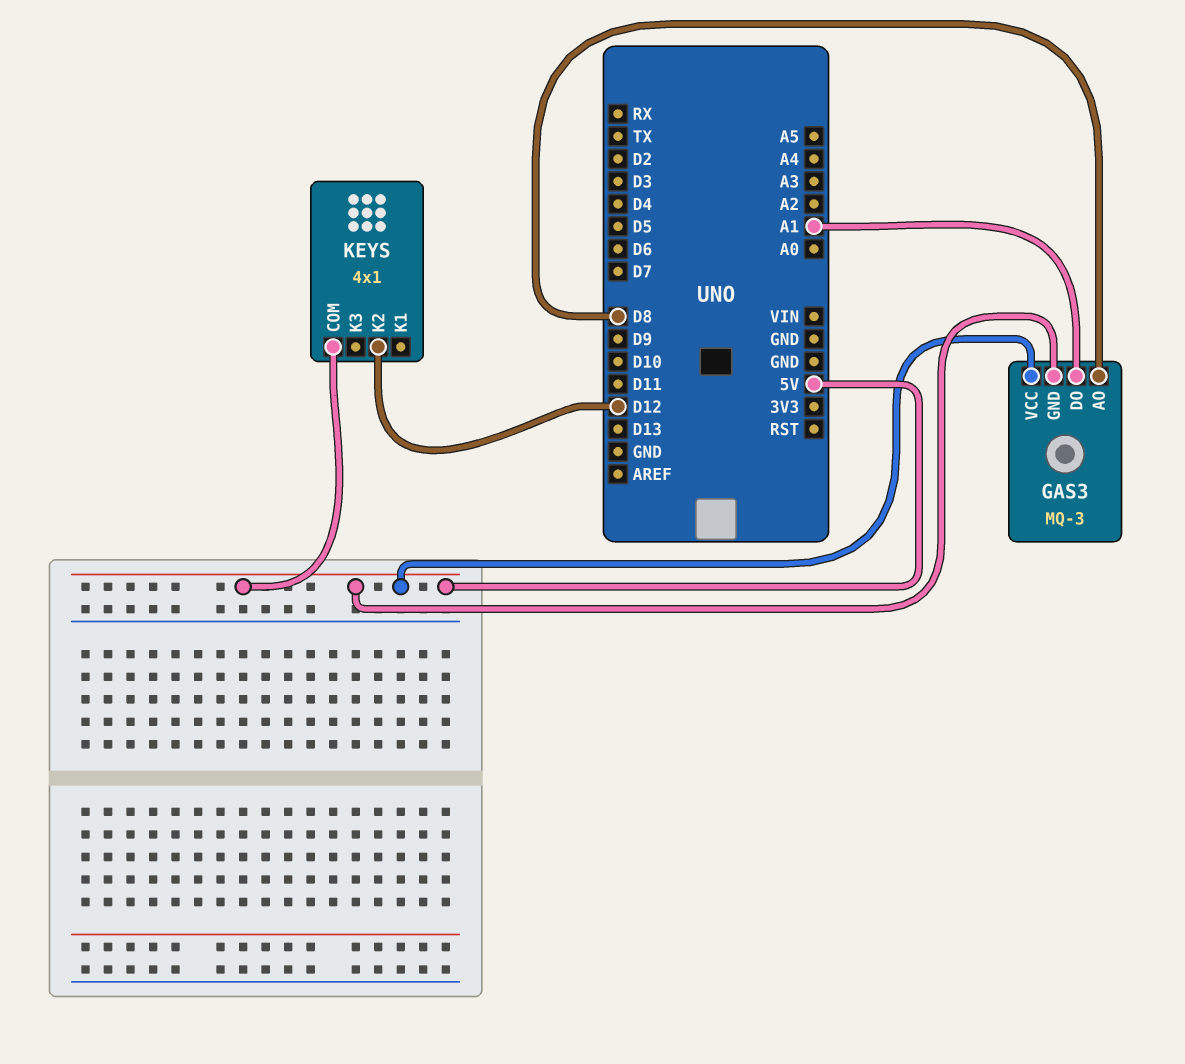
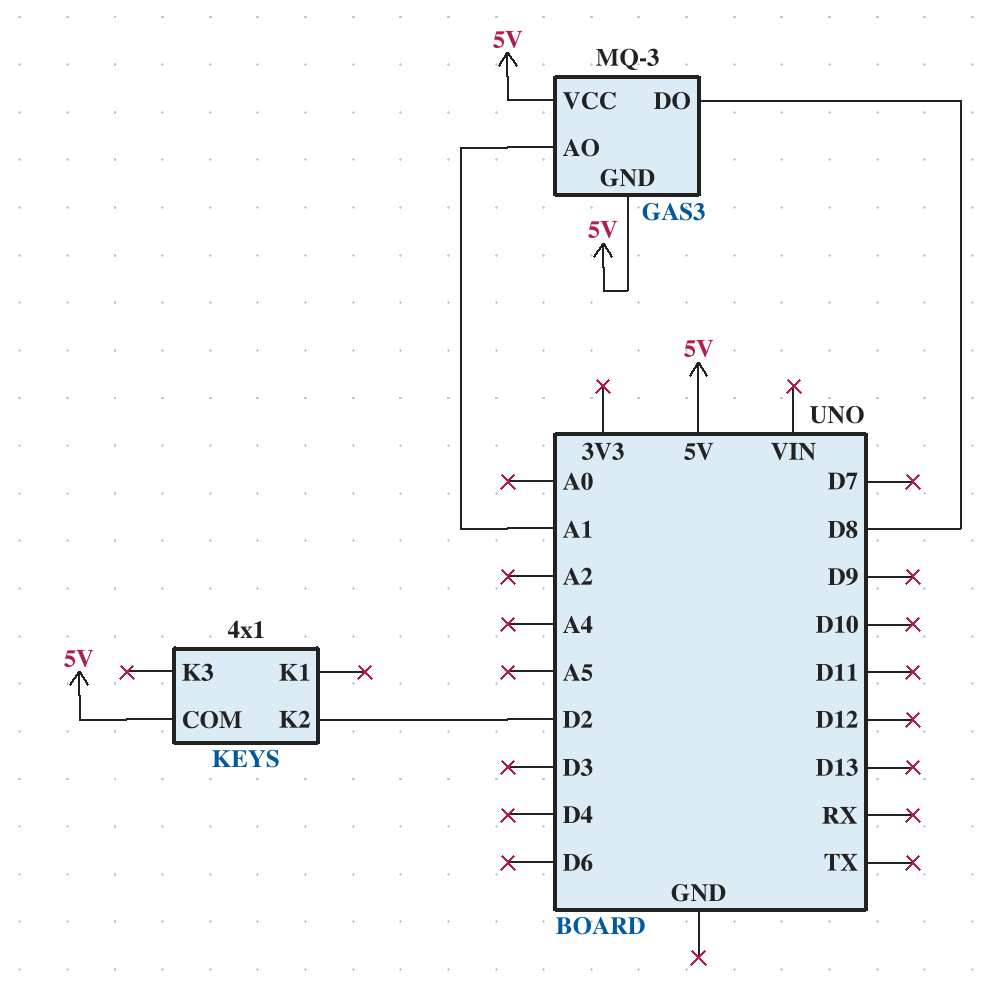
GAS3 pin AO: D8 -> A1
GAS3 pin DO: A1 -> D8
KEYS pin K2: D12 -> D2

